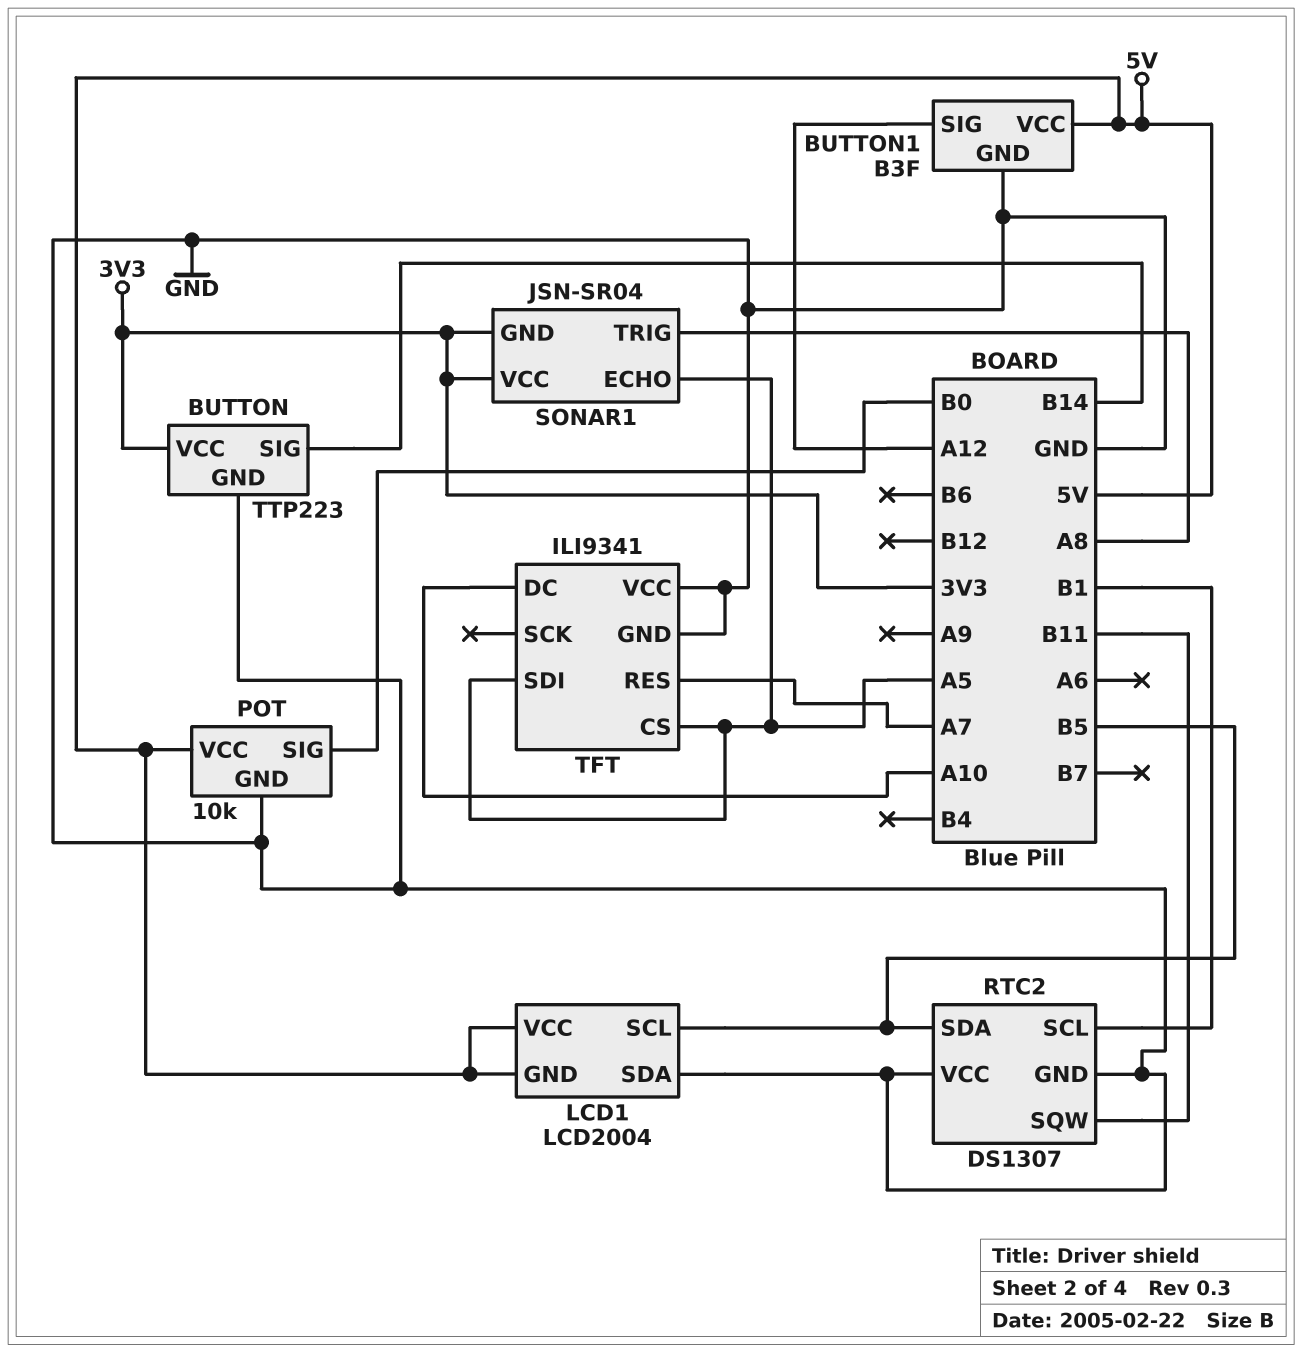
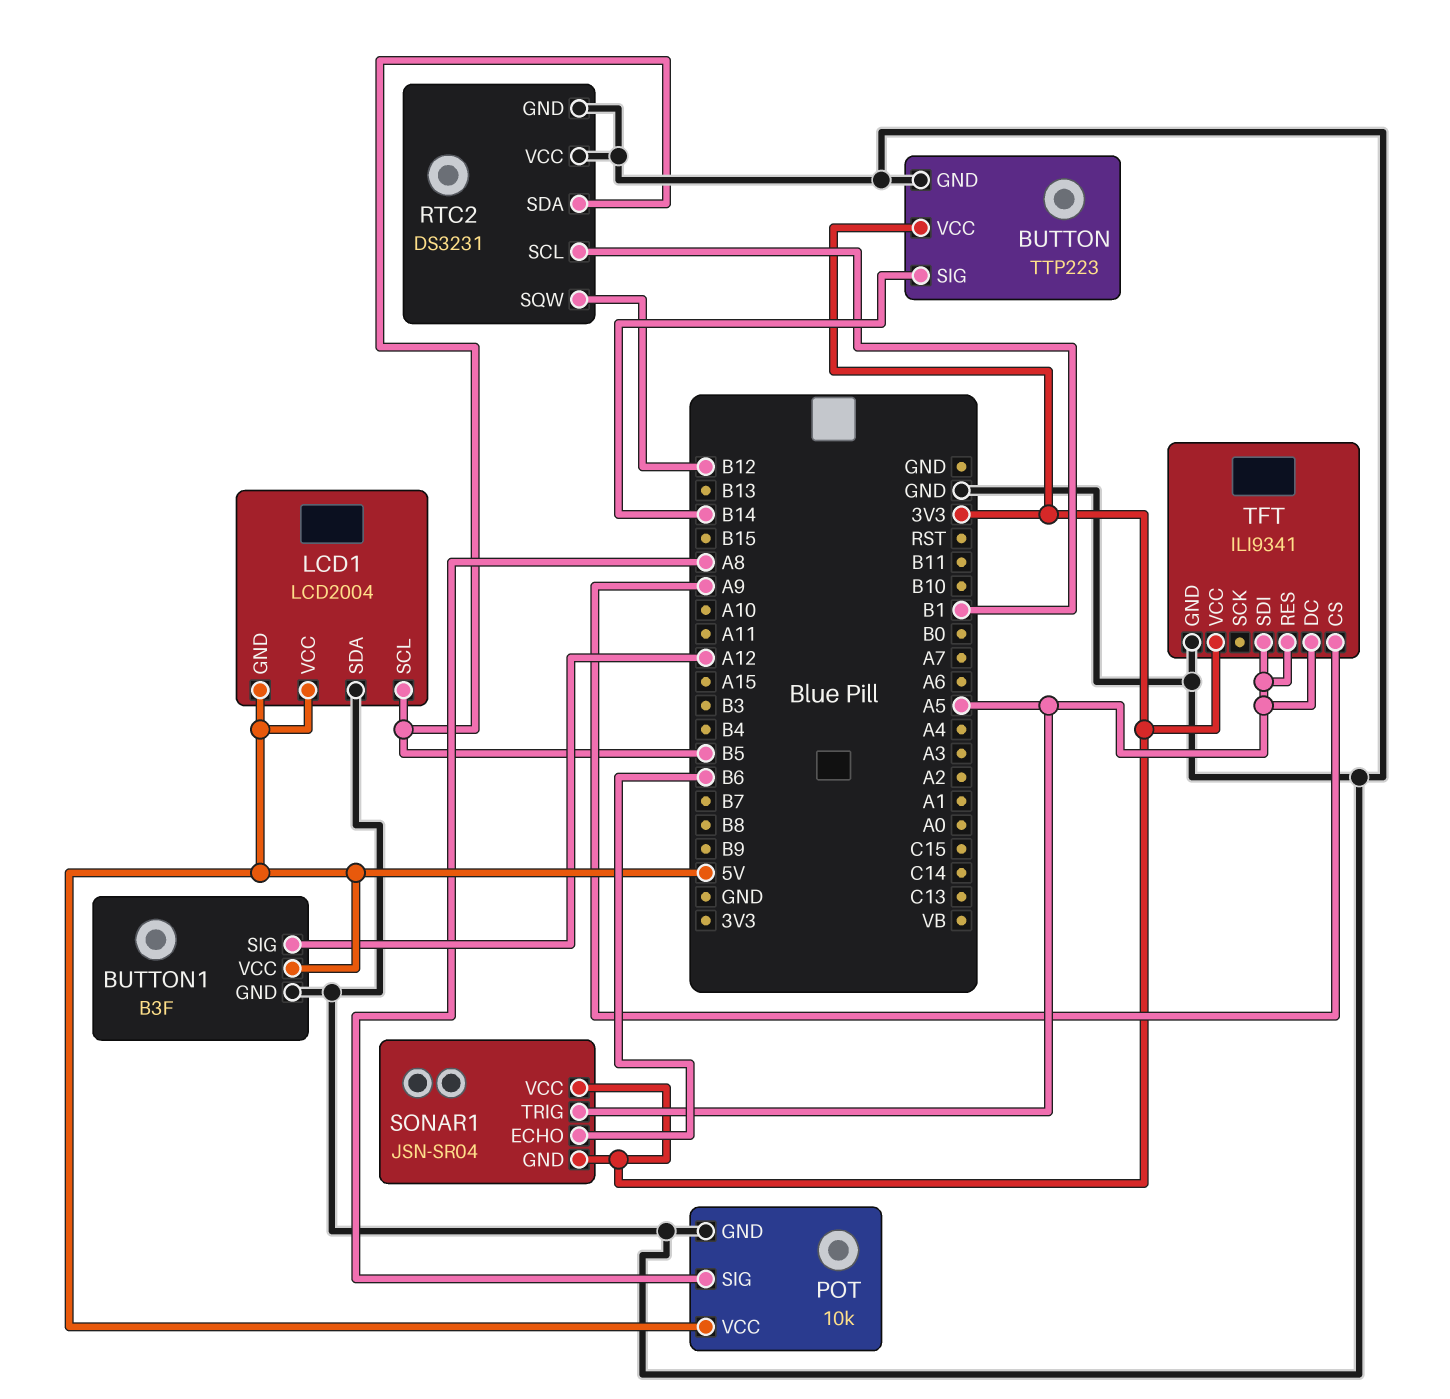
POT pin SIG: B0 -> A8
RTC2: DS1307 -> DS3231
RTC2 pin SQW: B11 -> B12
SONAR1 pin ECHO: A5 -> B6
SONAR1 pin TRIG: A8 -> A5
TFT pin CS: A5 -> A9
TFT pin DC: A10 -> A5
TFT pin RES: A7 -> A5
TFT pin VCC: GND -> 3V3

